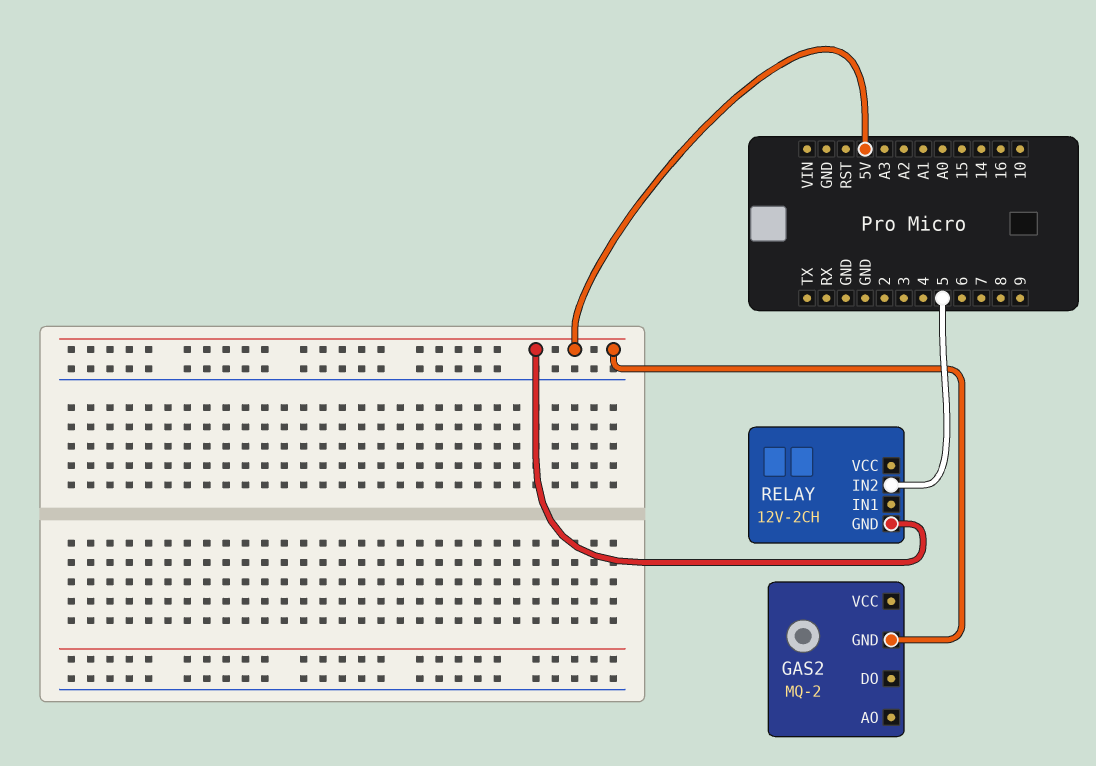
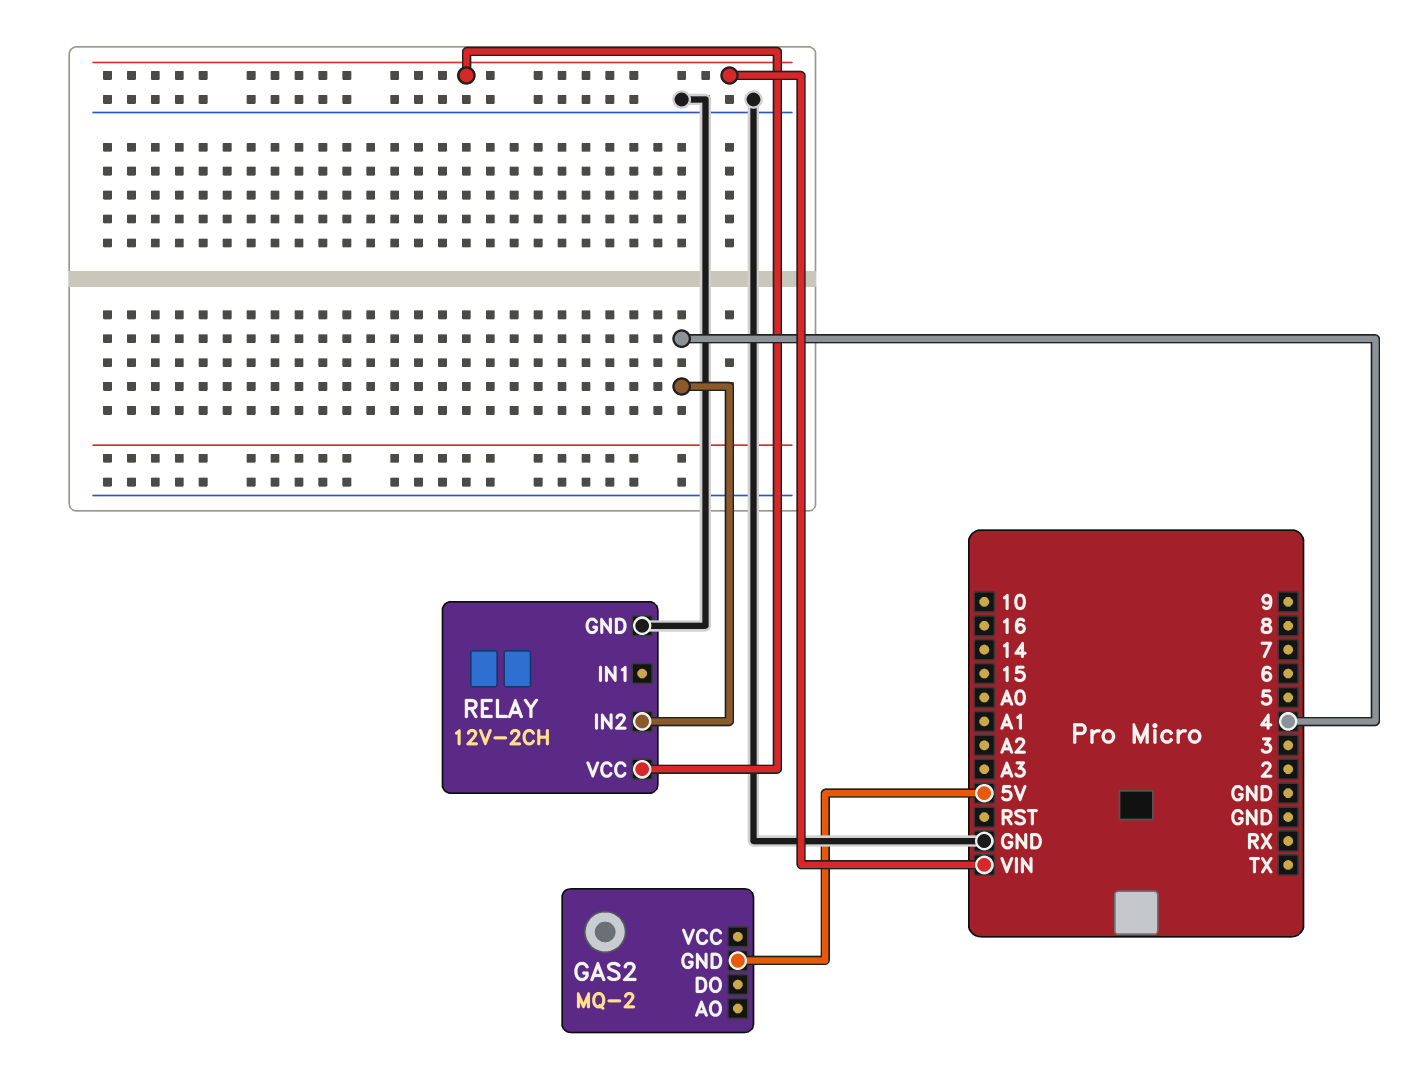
RELAY pin GND: 5V -> GND
RELAY pin IN2: 5 -> 4
RELAY pin VCC: none -> VIN

